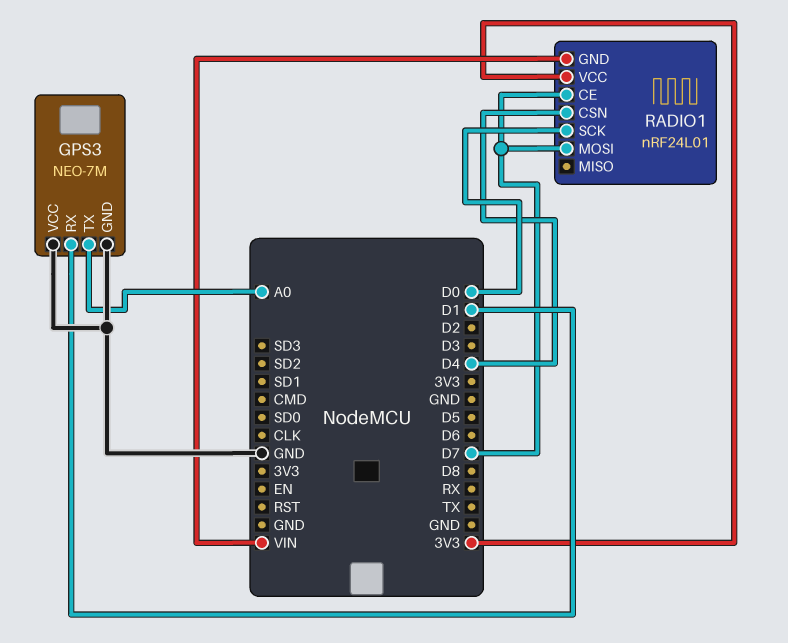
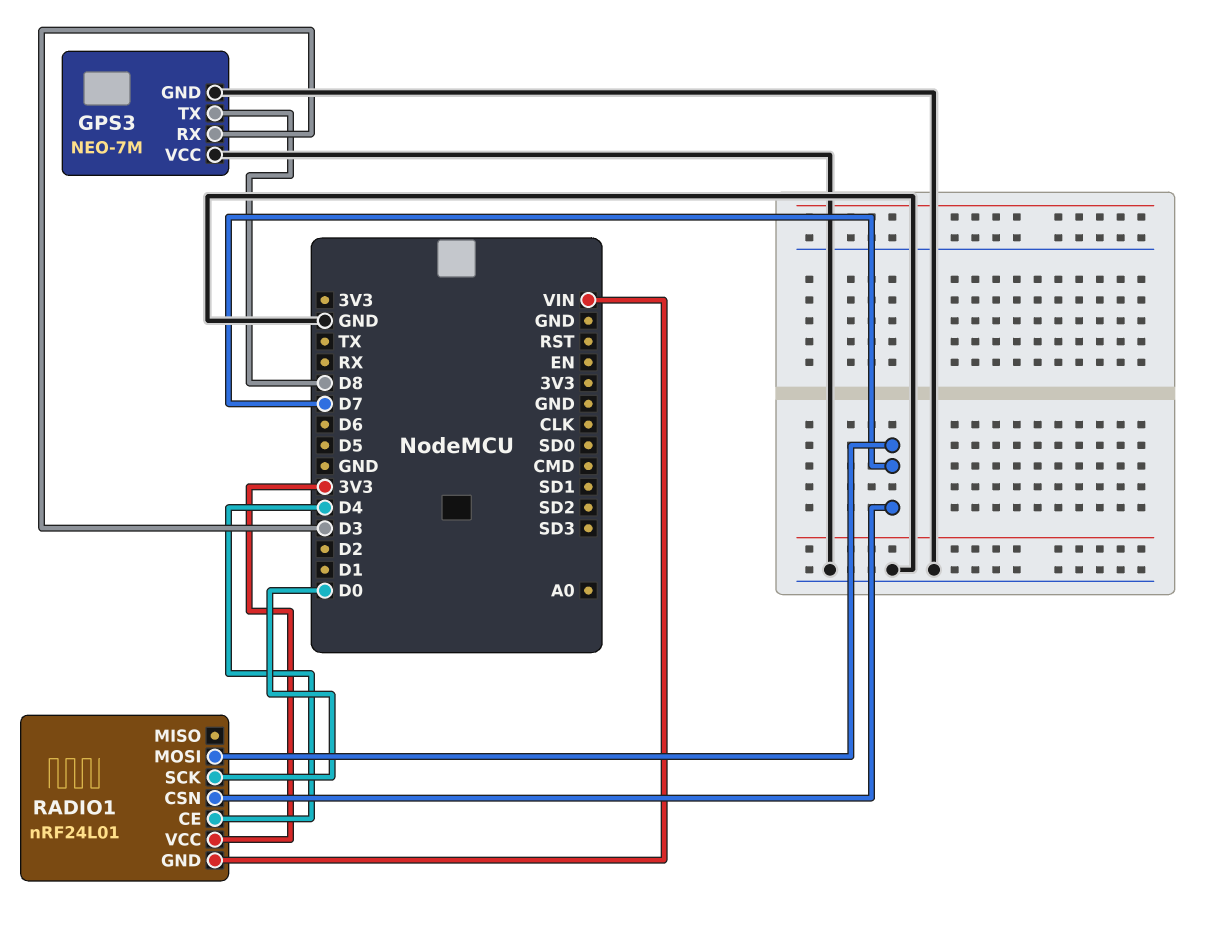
GPS3 pin RX: D1 -> D3
GPS3 pin TX: A0 -> D8
RADIO1 pin CE: D7 -> D4
RADIO1 pin CSN: D4 -> D7

